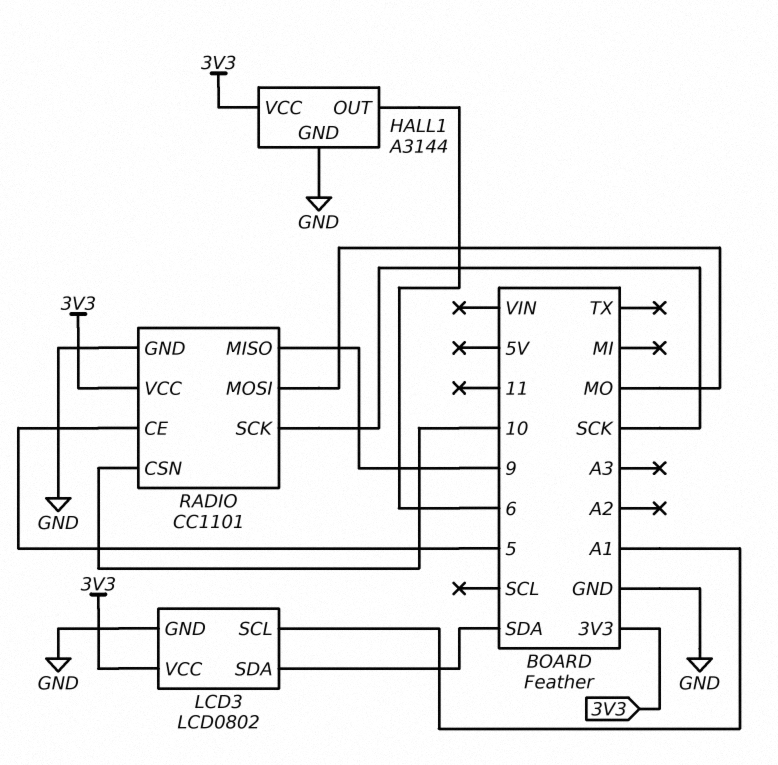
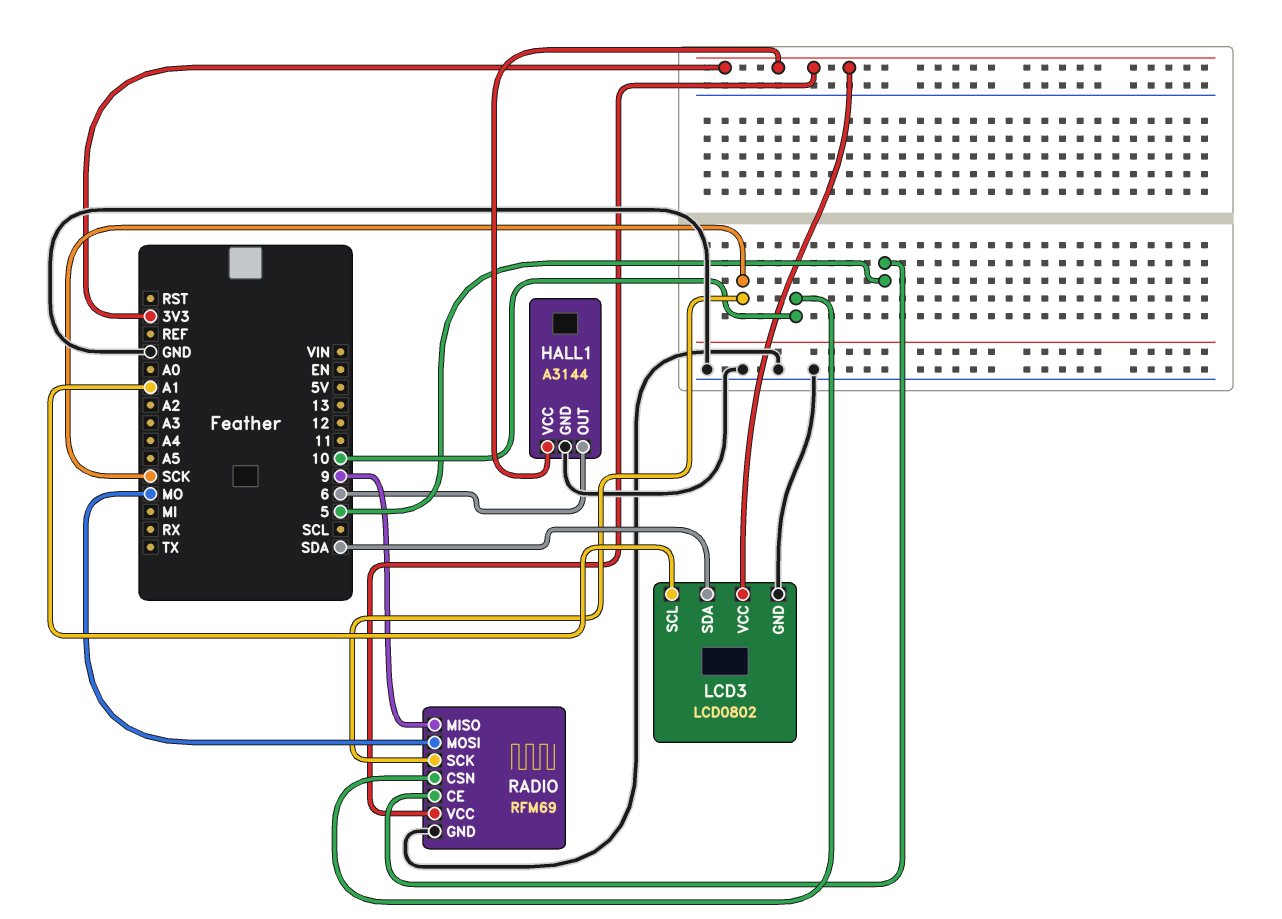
RADIO: CC1101 -> RFM69

